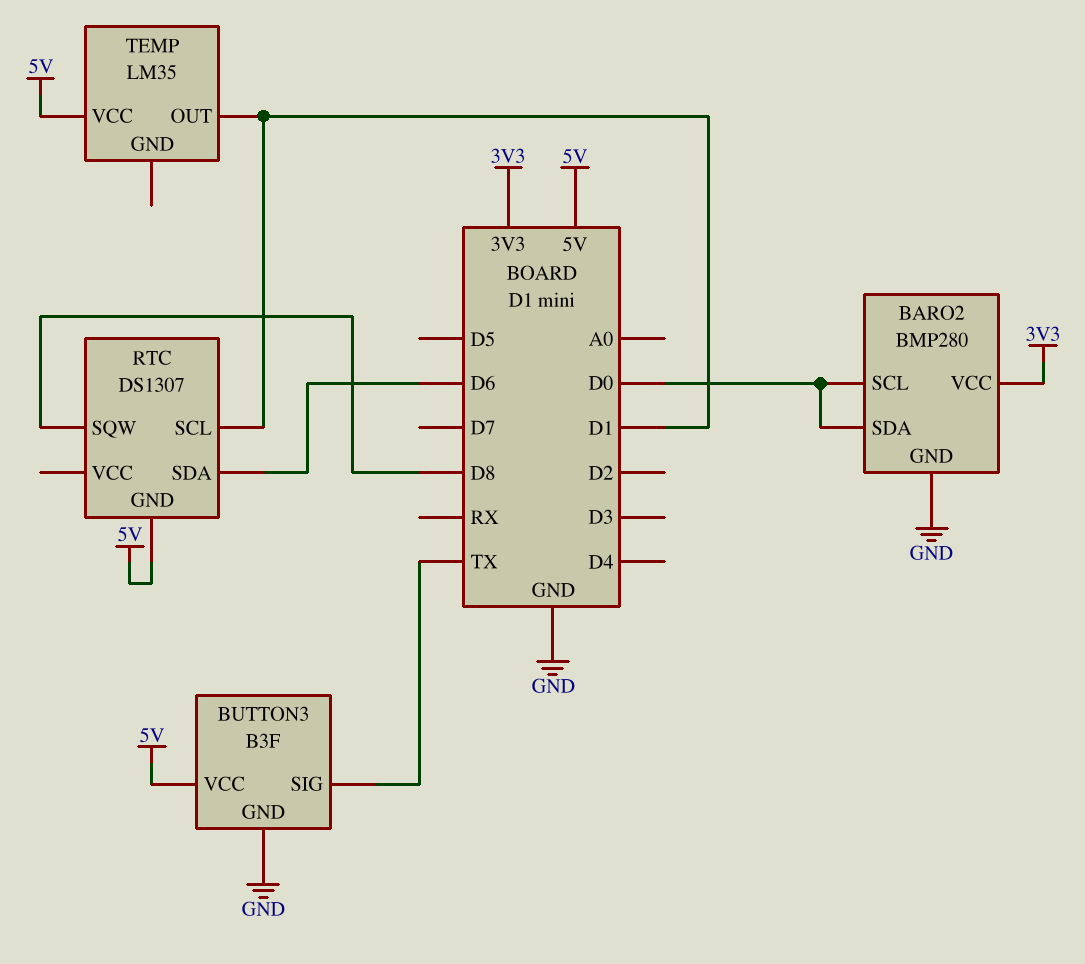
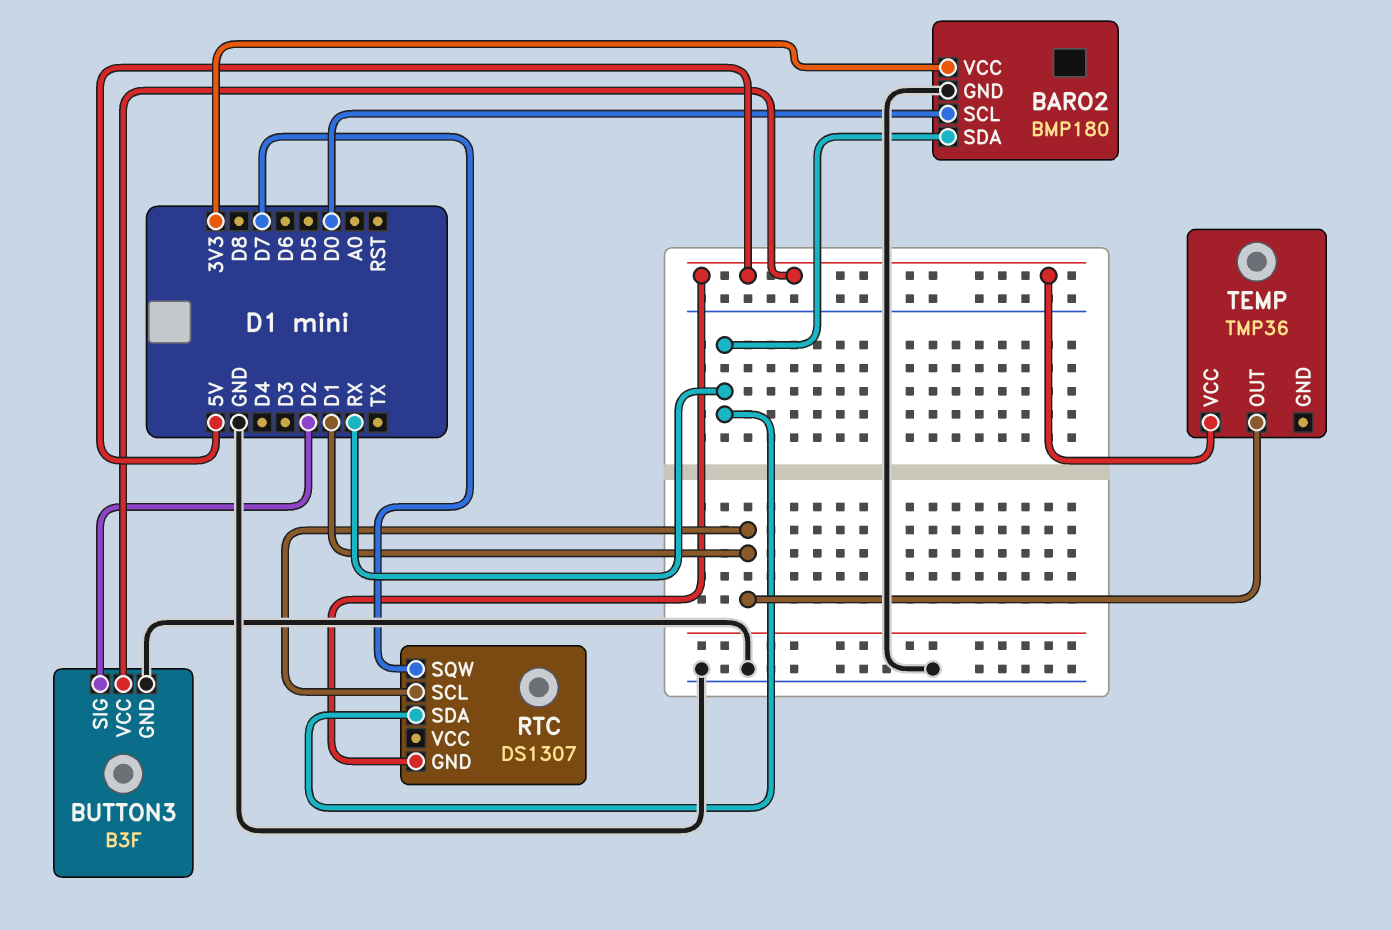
BARO2: BMP280 -> BMP180
BARO2 pin SDA: D0 -> RX
BUTTON3 pin SIG: TX -> D2
RTC pin SDA: D6 -> RX
RTC pin SQW: D8 -> D7
TEMP: LM35 -> TMP36

